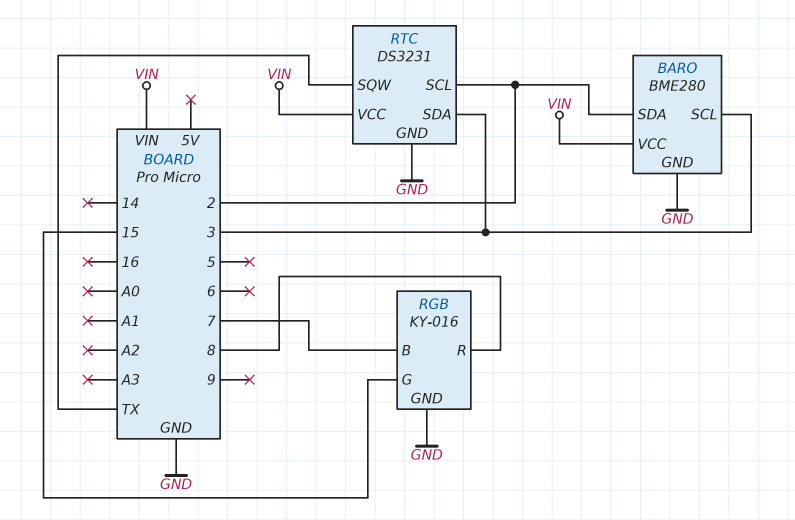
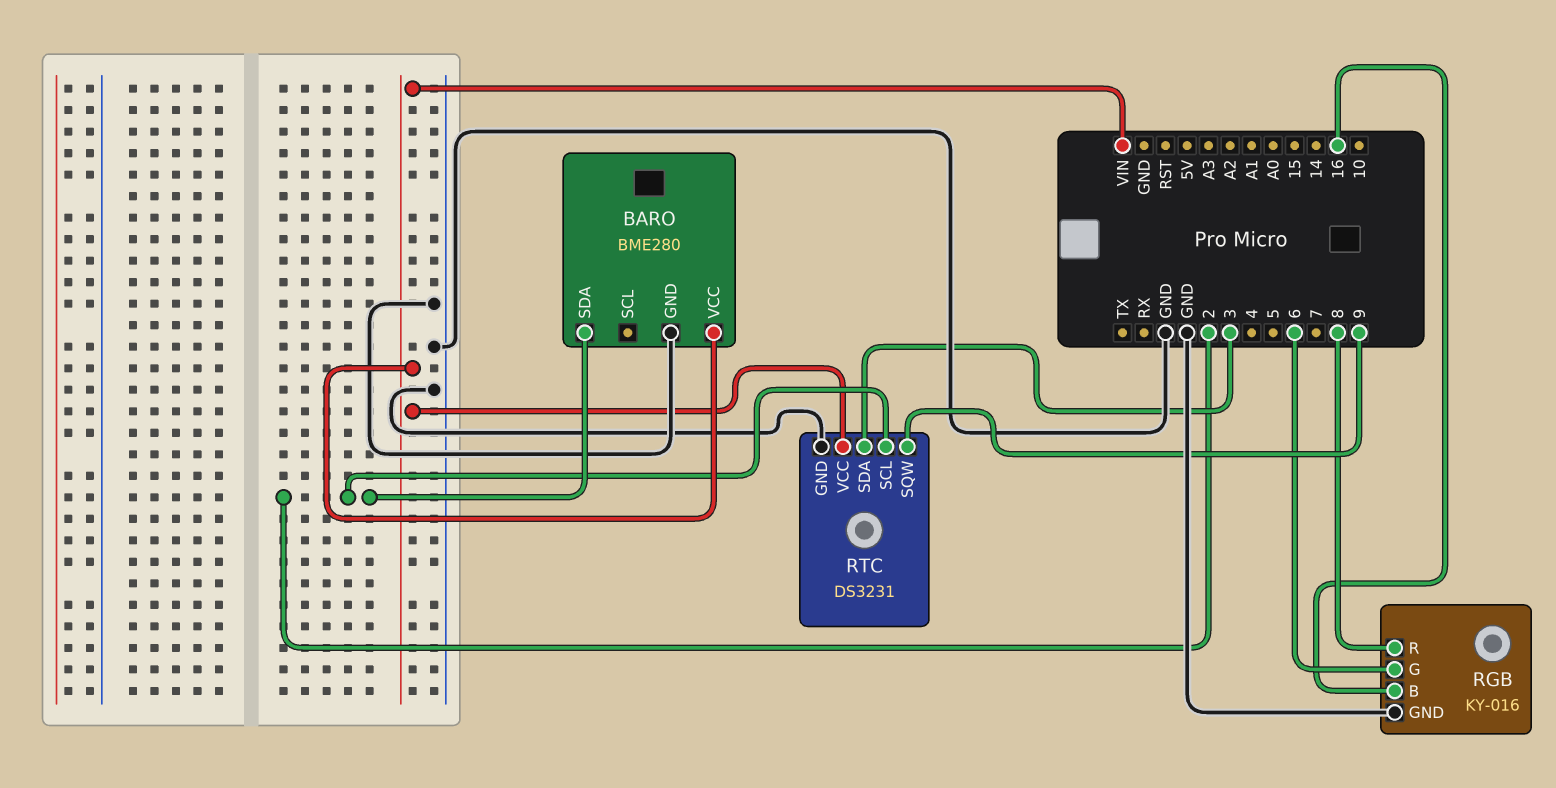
BARO pin SCL: 3 -> none
RGB pin B: 7 -> 16
RGB pin G: 15 -> 6
RTC pin SQW: TX -> 9

